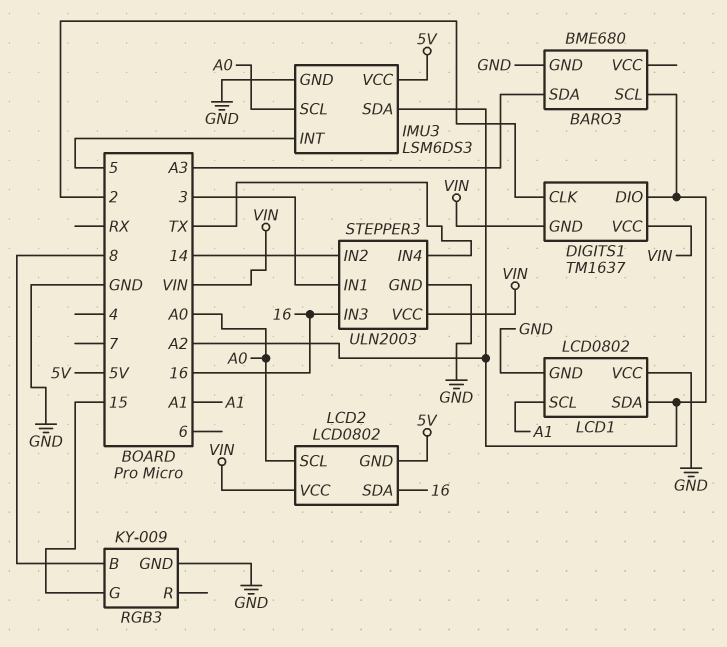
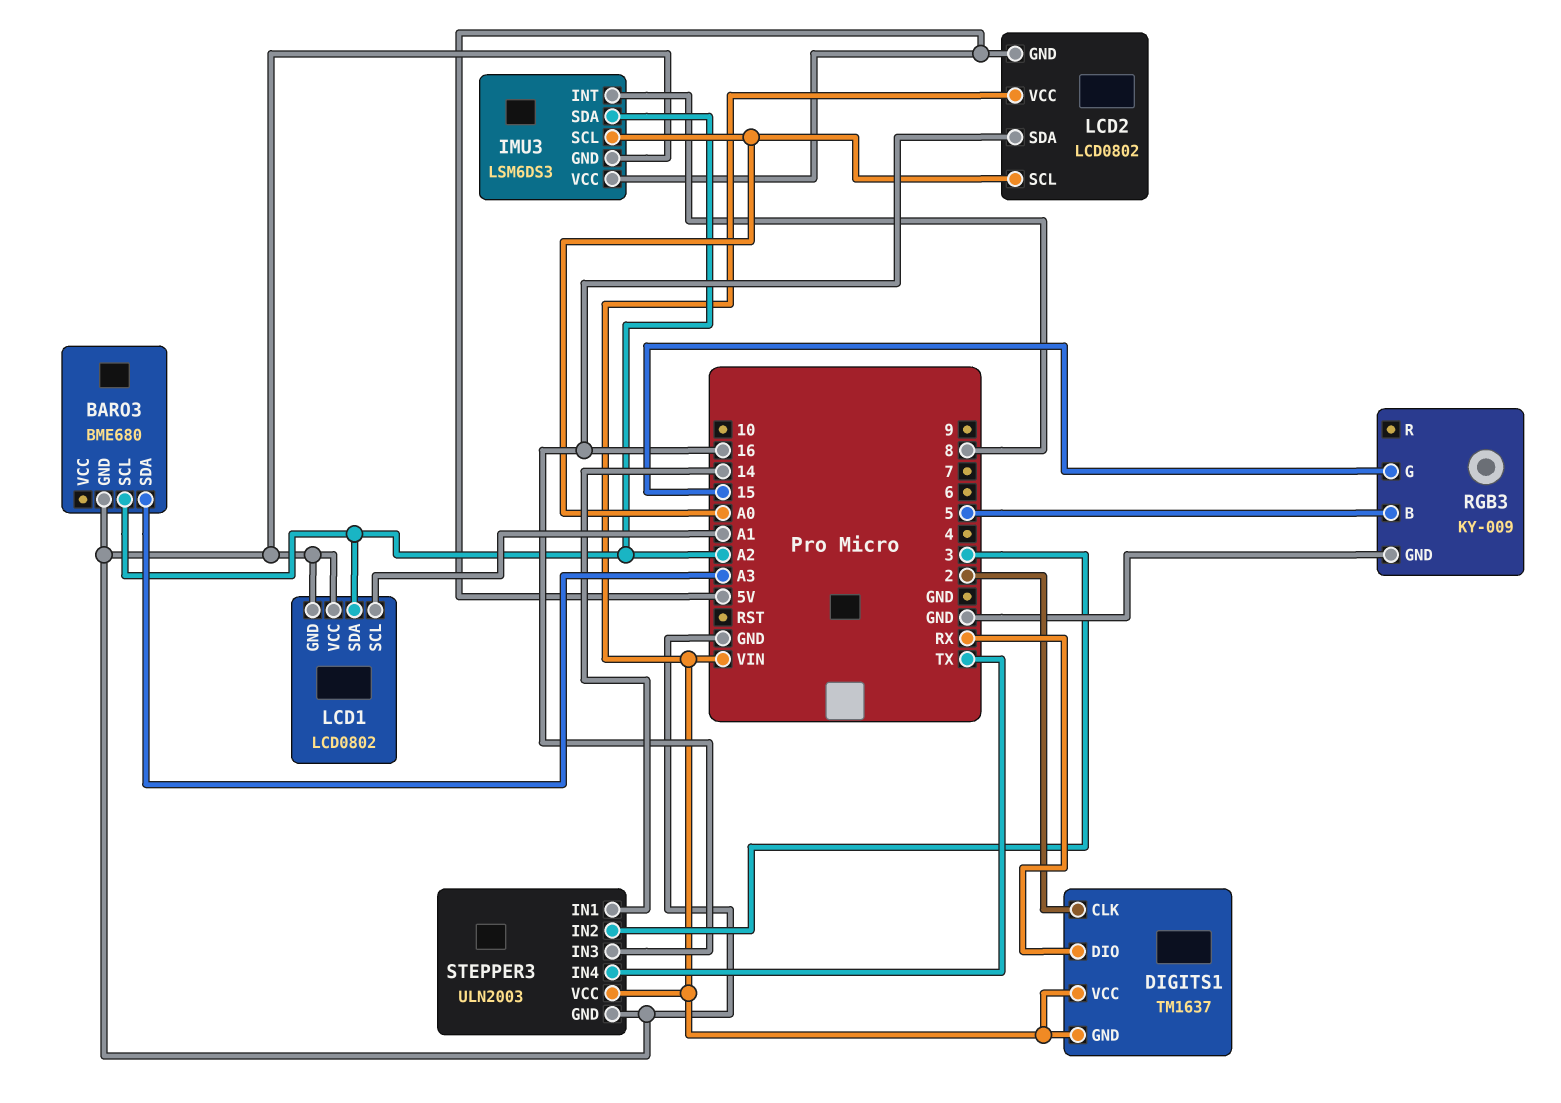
DIGITS1 pin DIO: A2 -> RX
IMU3 pin INT: 5 -> 8
RGB3 pin B: 8 -> 5
STEPPER3 pin IN1: 3 -> 14
STEPPER3 pin IN2: 14 -> 3

